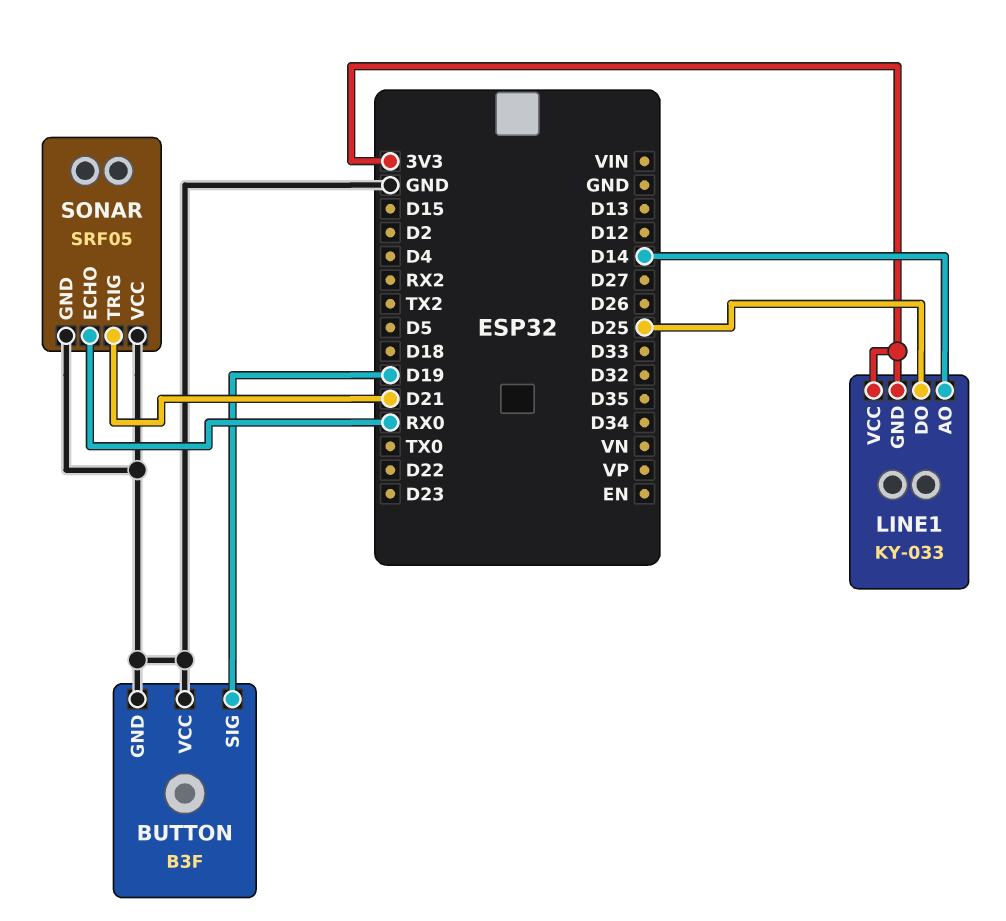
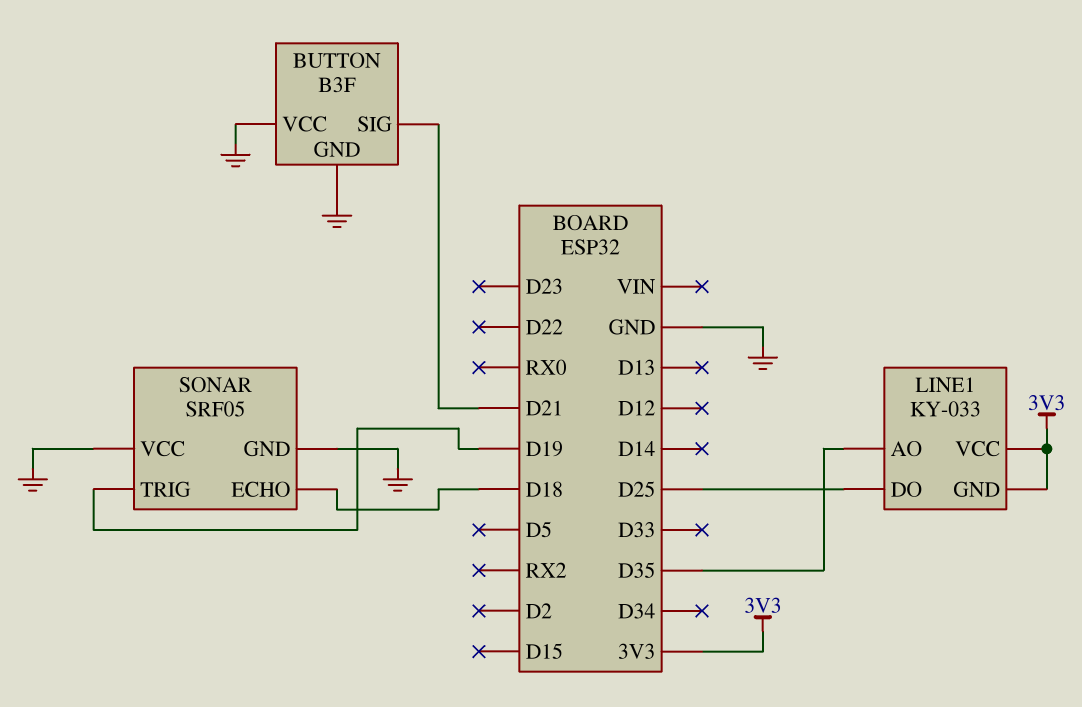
BUTTON pin SIG: D19 -> D21
LINE1 pin AO: D14 -> D35
SONAR pin ECHO: RX0 -> D18
SONAR pin TRIG: D21 -> D19

